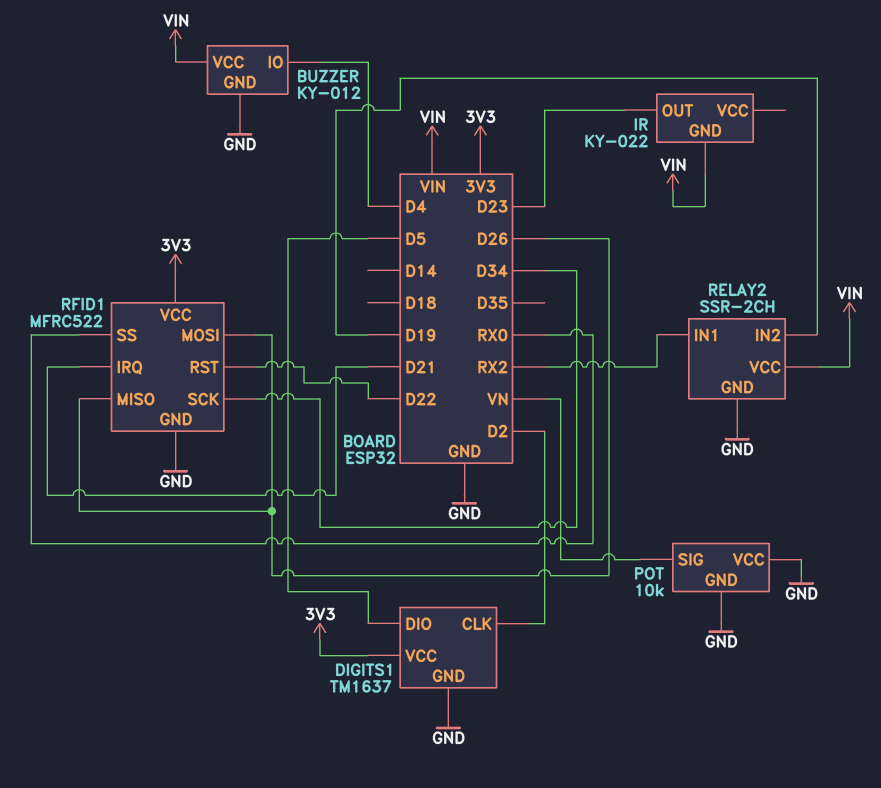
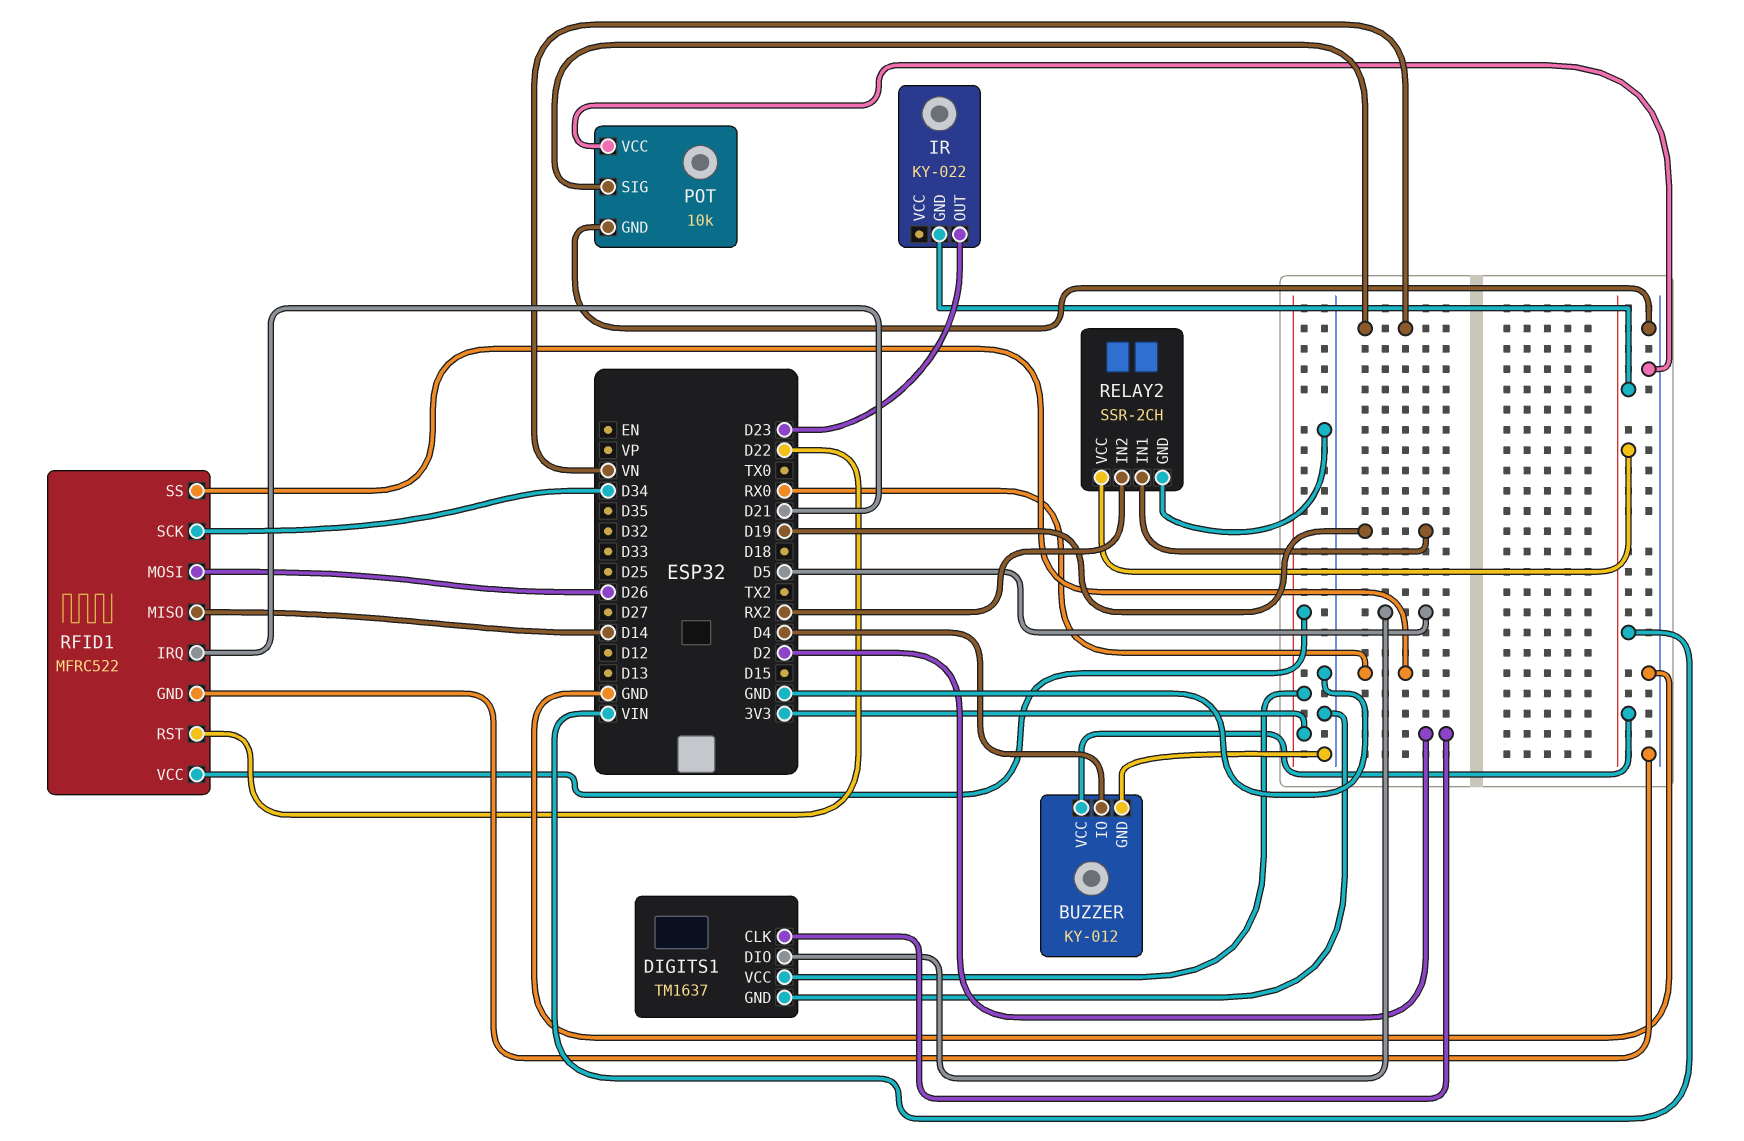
RELAY2 pin IN1: RX2 -> D19
RELAY2 pin IN2: D19 -> RX2
RFID1 pin MISO: D26 -> D14

